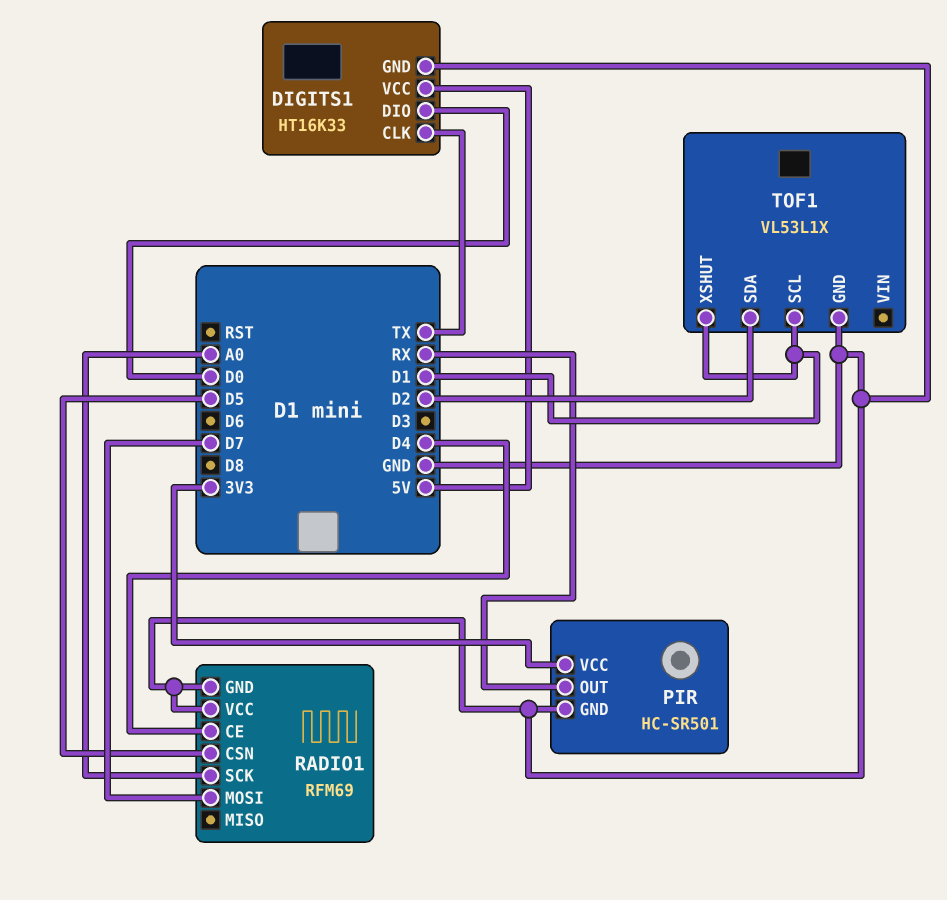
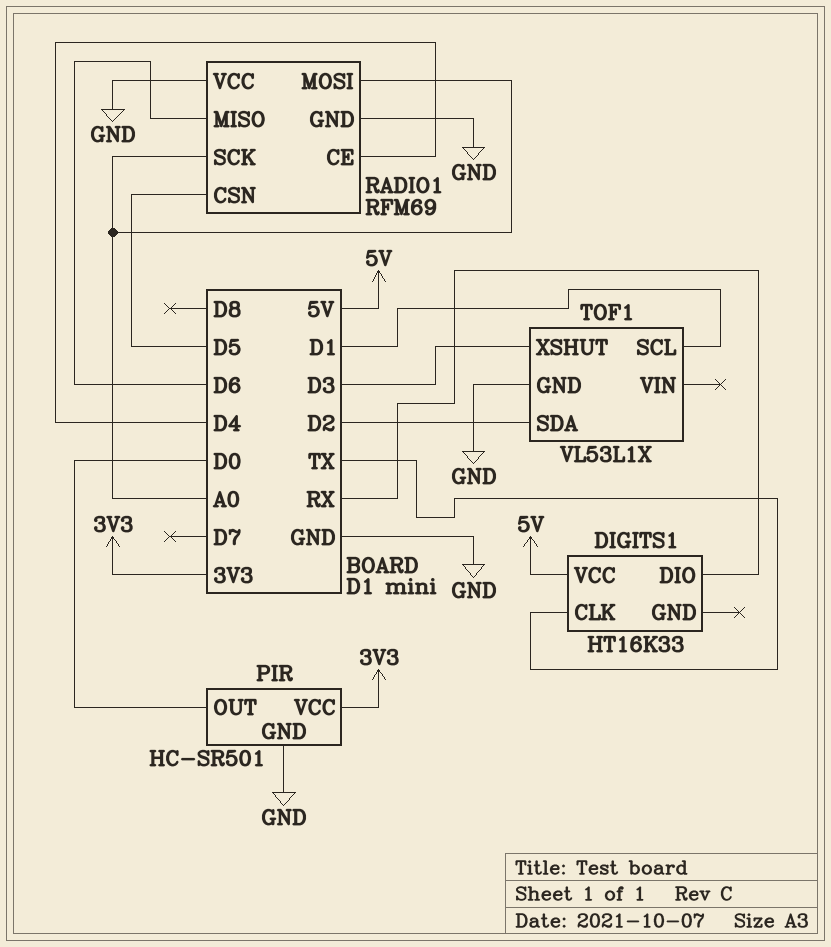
DIGITS1 pin DIO: D0 -> RX
DIGITS1 pin GND: GND -> none
PIR pin OUT: RX -> D0
RADIO1 pin MISO: none -> D6
RADIO1 pin MOSI: D7 -> A0
TOF1 pin XSHUT: D1 -> D3

